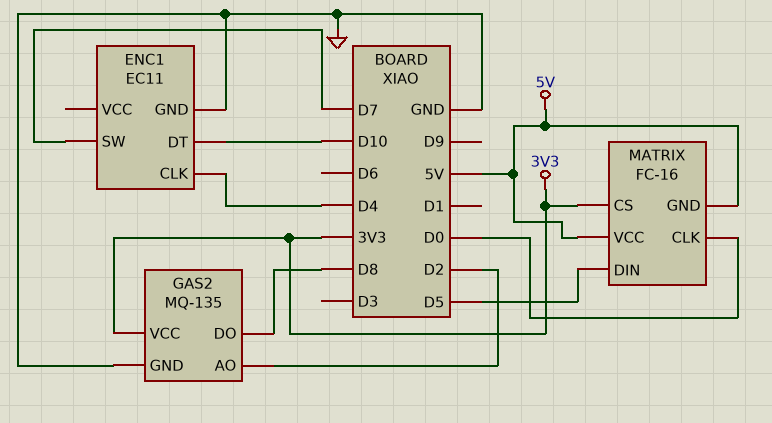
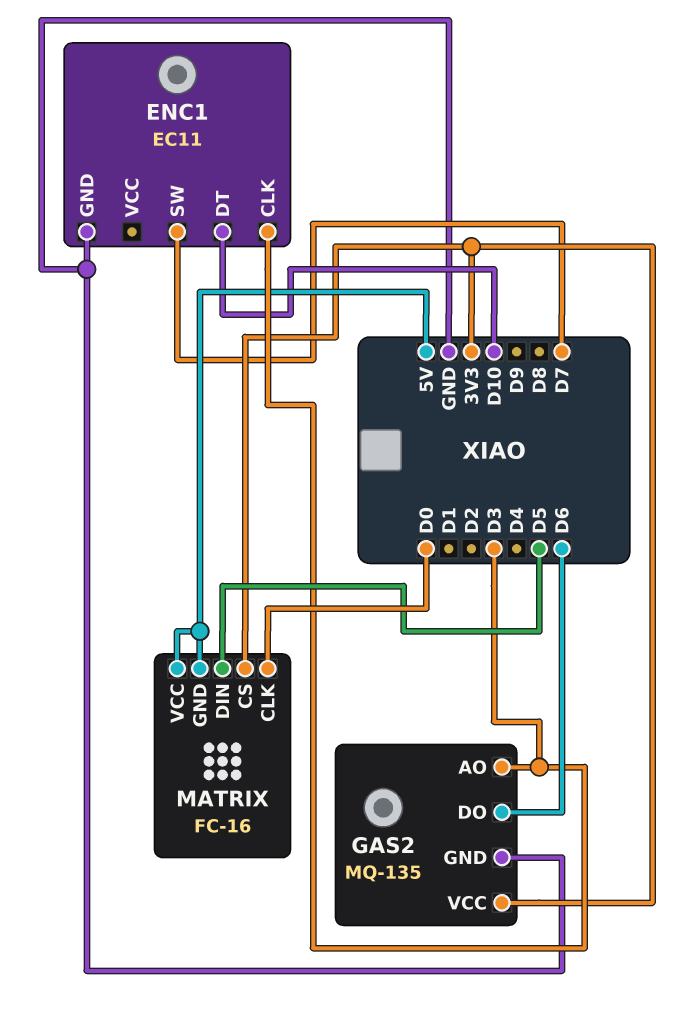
ENC1 pin CLK: D4 -> D3
GAS2 pin AO: D2 -> D3
GAS2 pin DO: D8 -> D6

